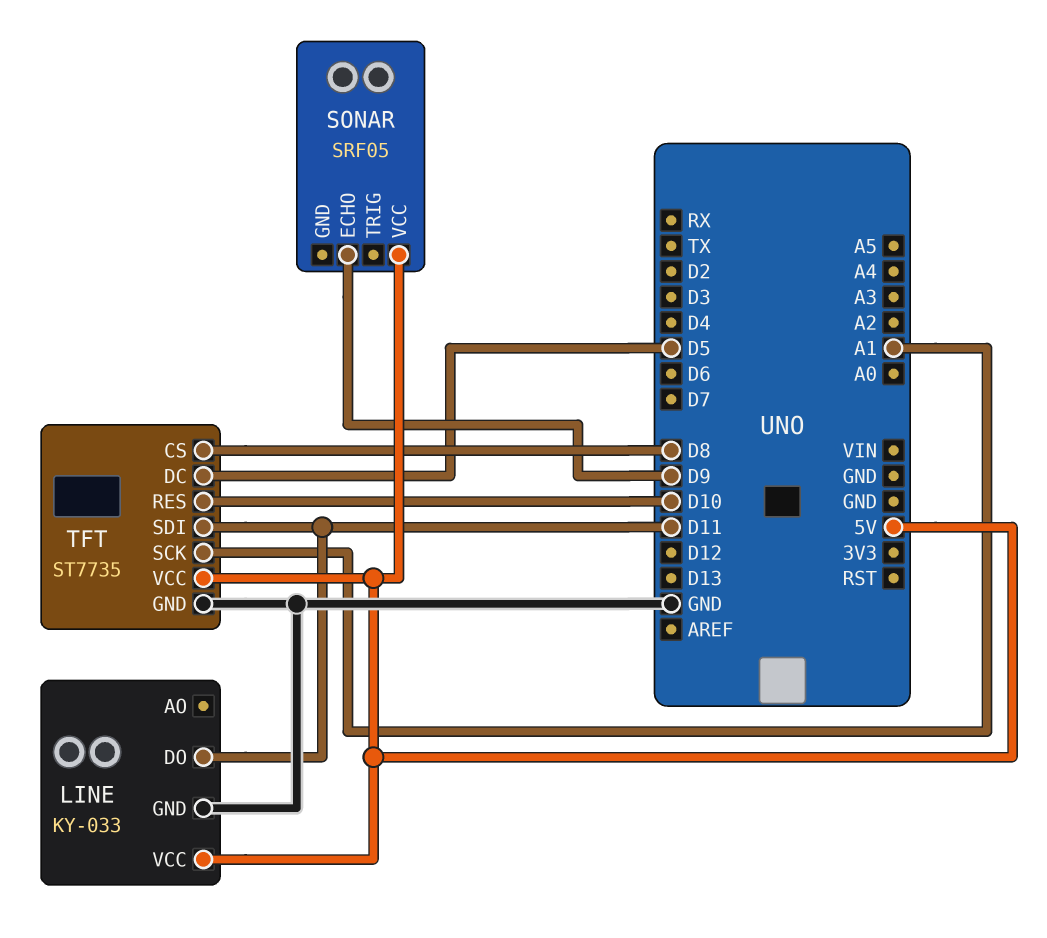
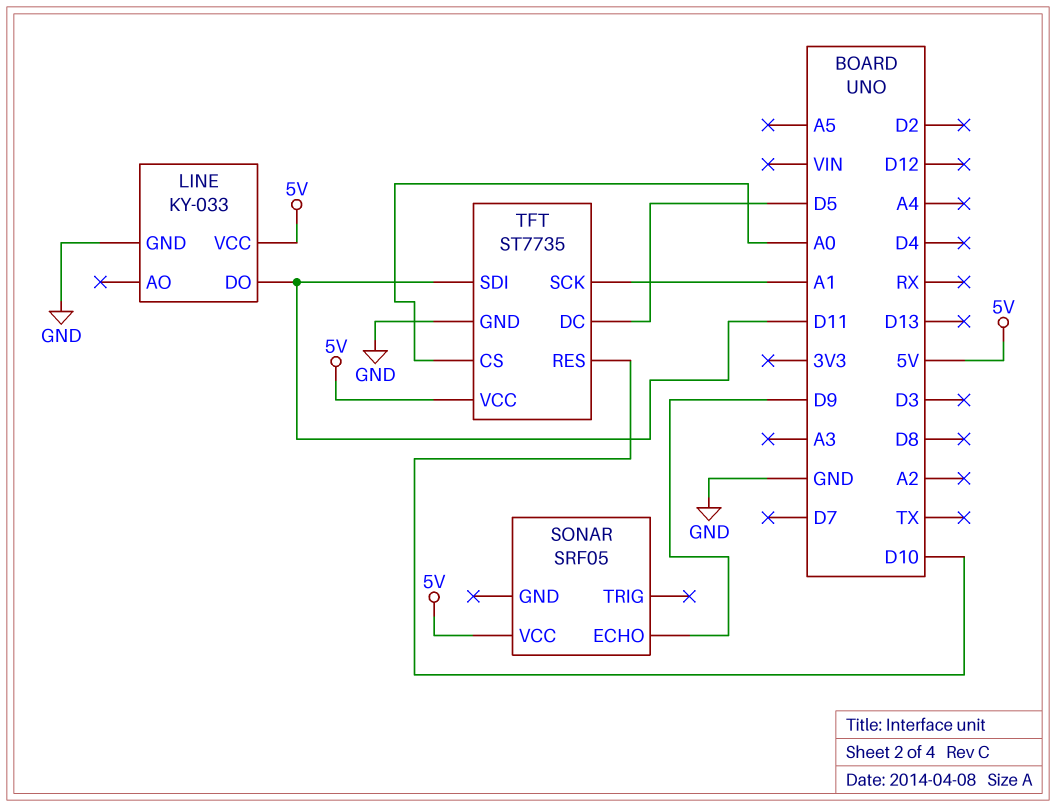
TFT pin CS: D8 -> A0

